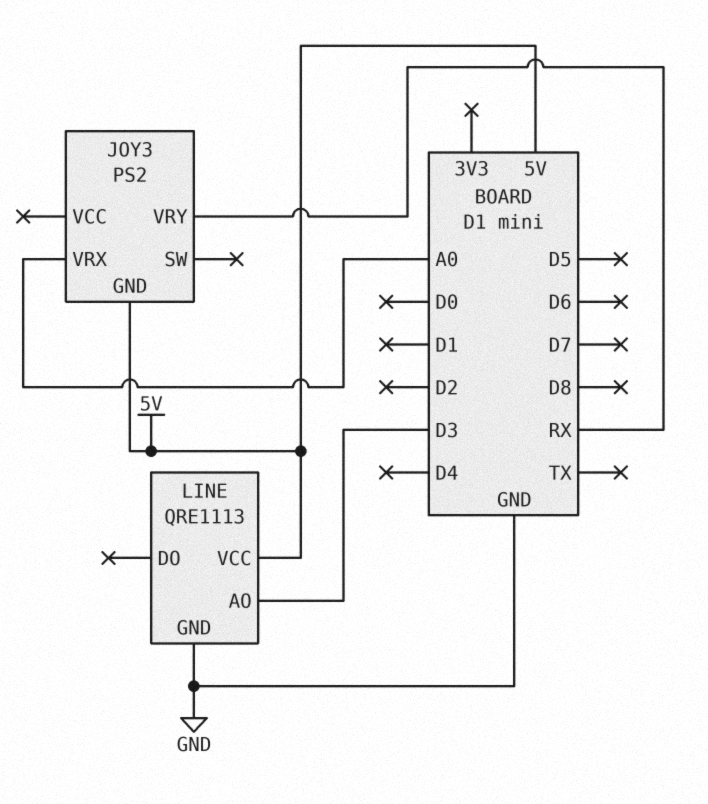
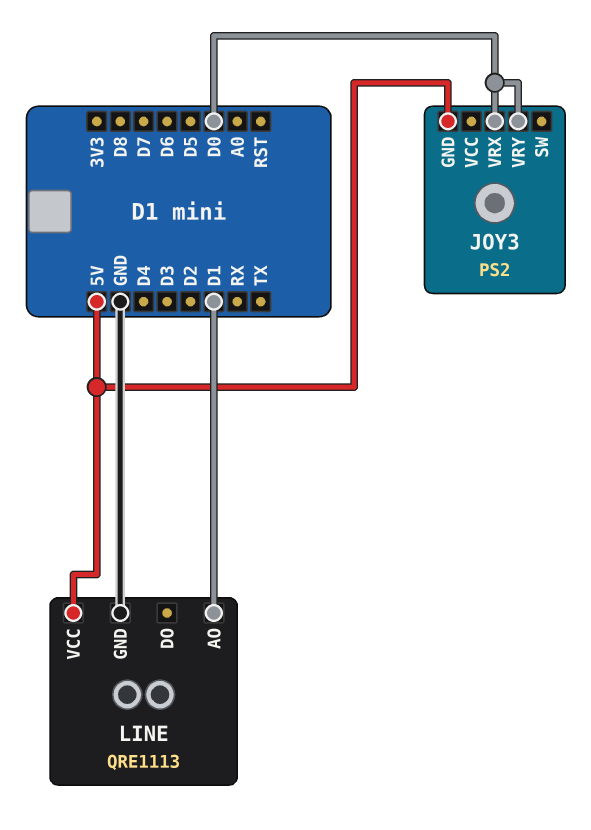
JOY3 pin VRX: A0 -> D0
JOY3 pin VRY: RX -> D0
LINE pin AO: D3 -> D1

